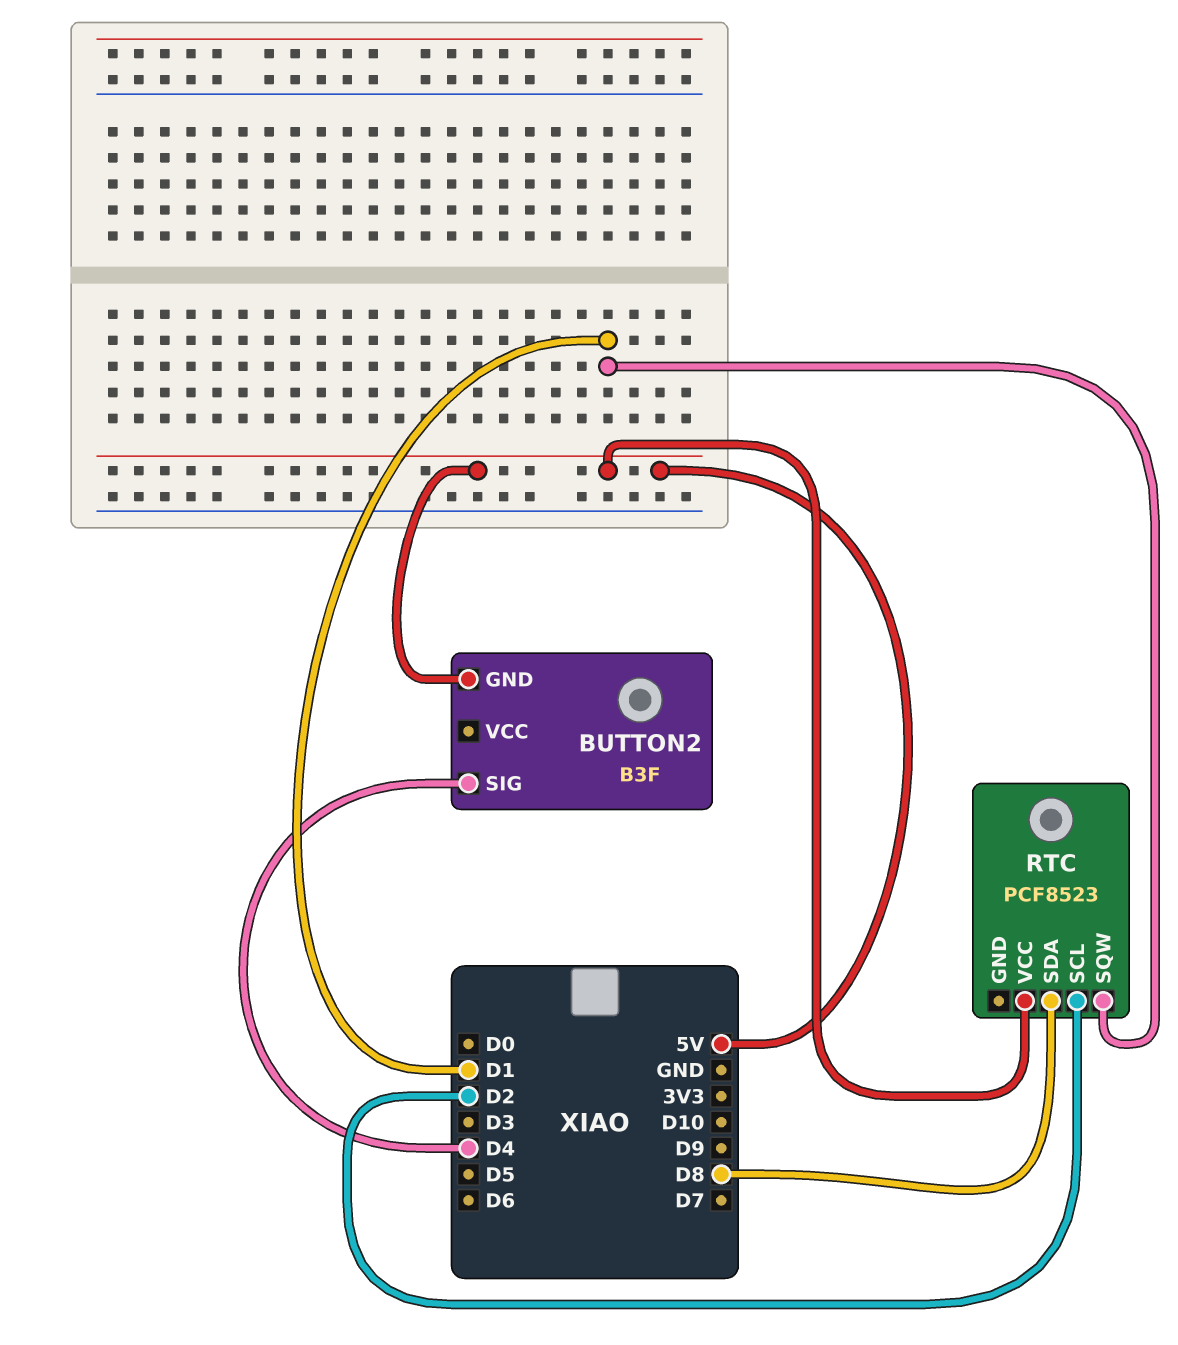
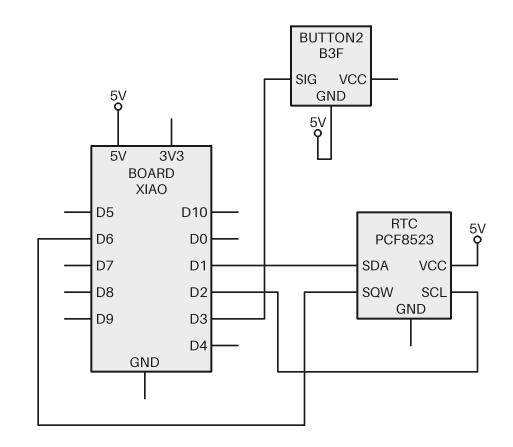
BUTTON2 pin SIG: D4 -> D3
RTC pin SDA: D8 -> D1
RTC pin SQW: D1 -> D6

